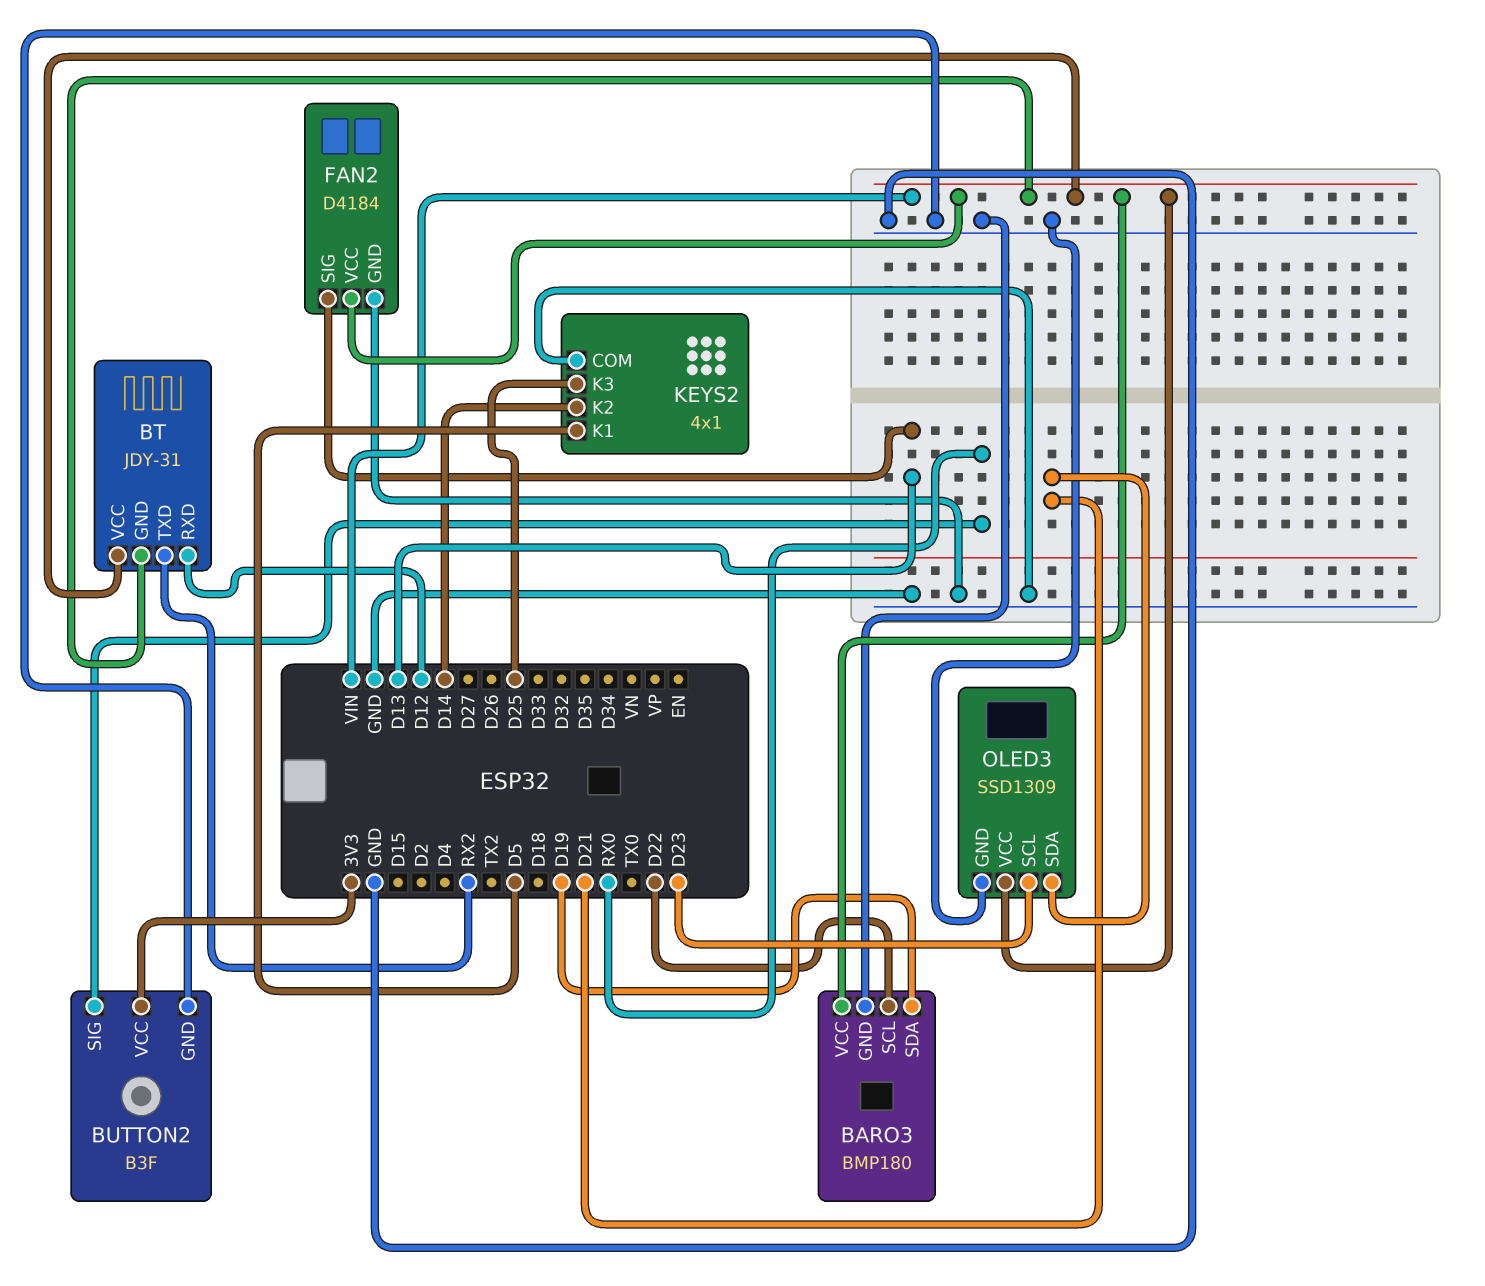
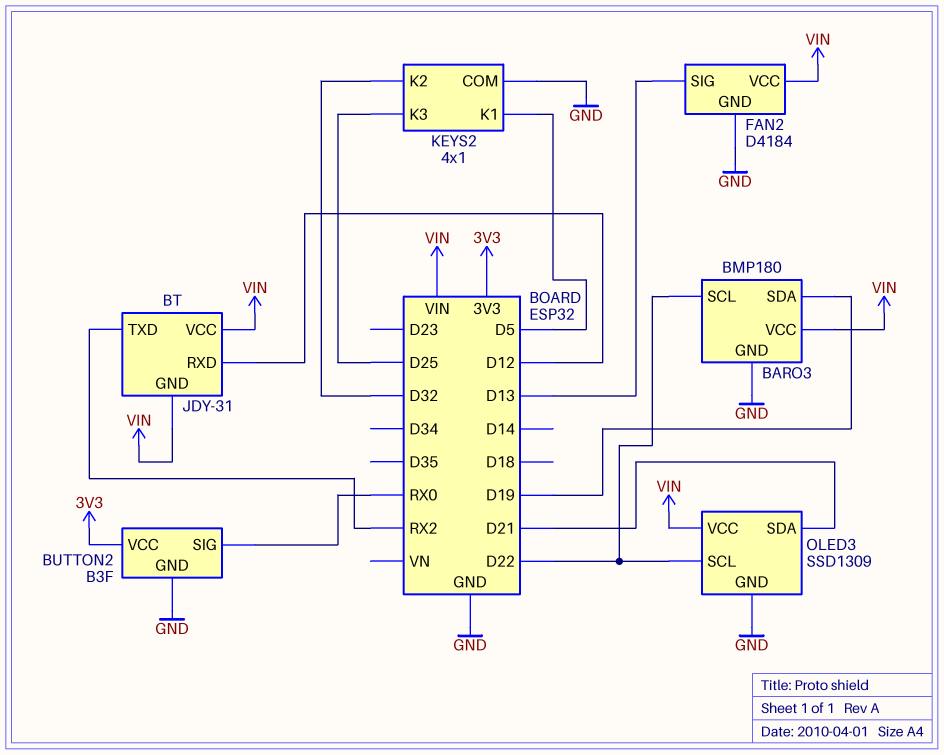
KEYS2 pin K2: D14 -> D32
OLED3 pin SCL: D23 -> D22

